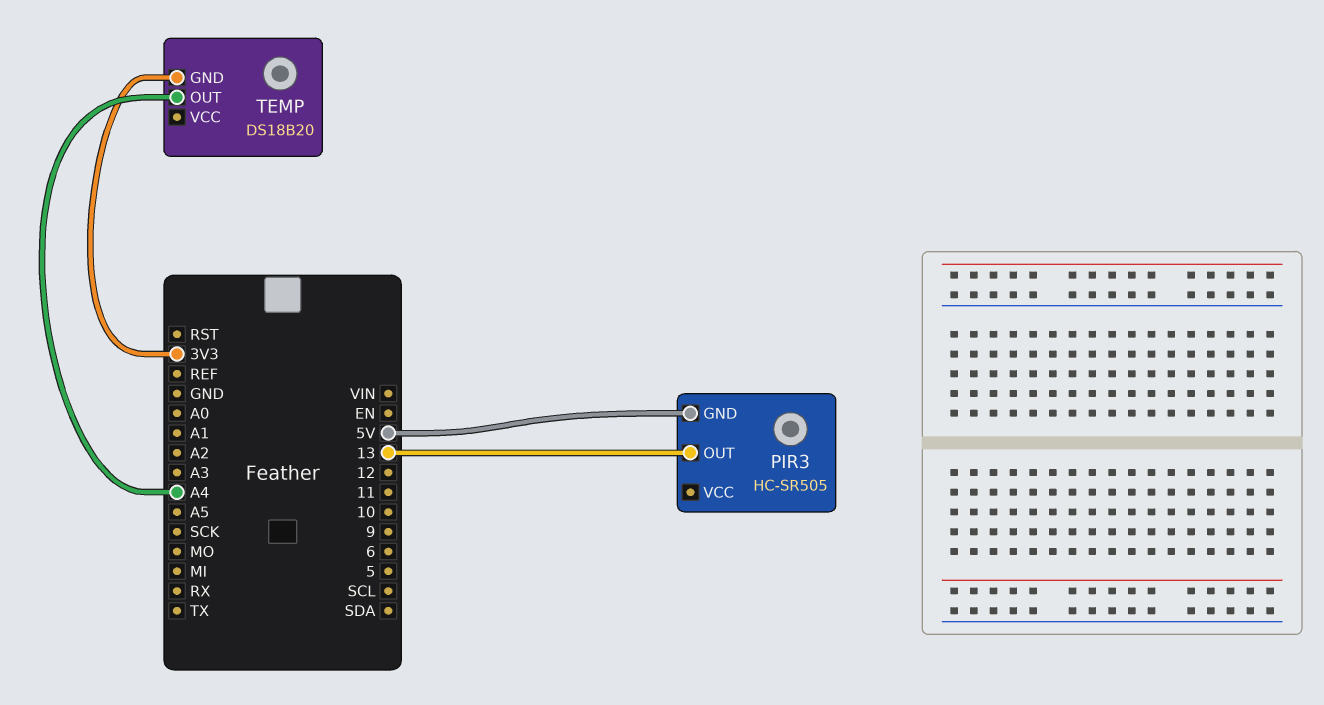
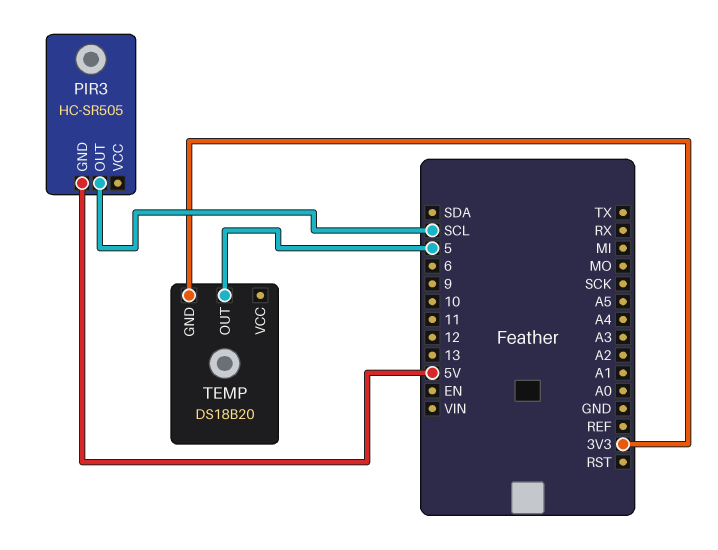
PIR3 pin OUT: 13 -> SCL
TEMP pin OUT: A4 -> 5

